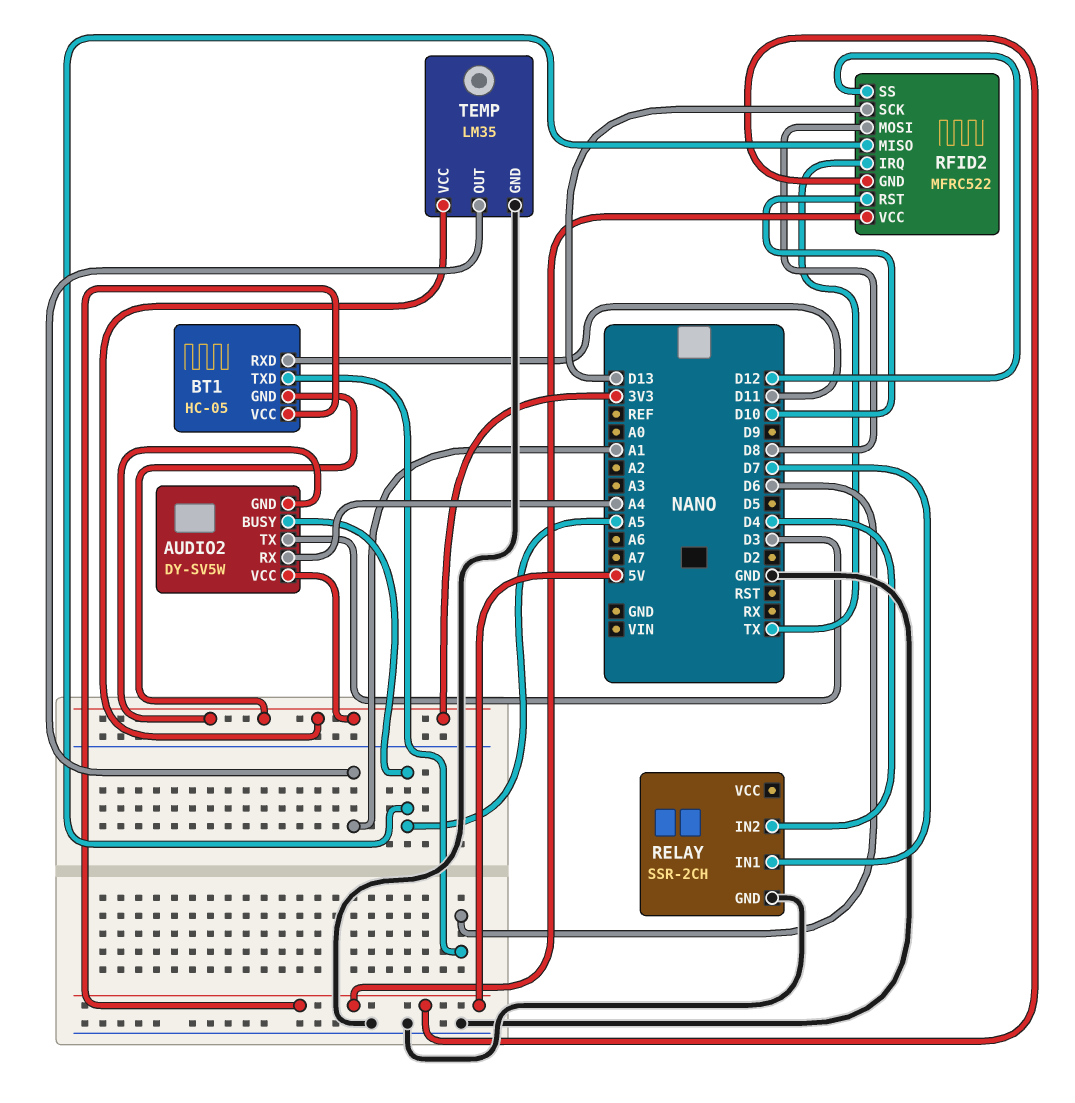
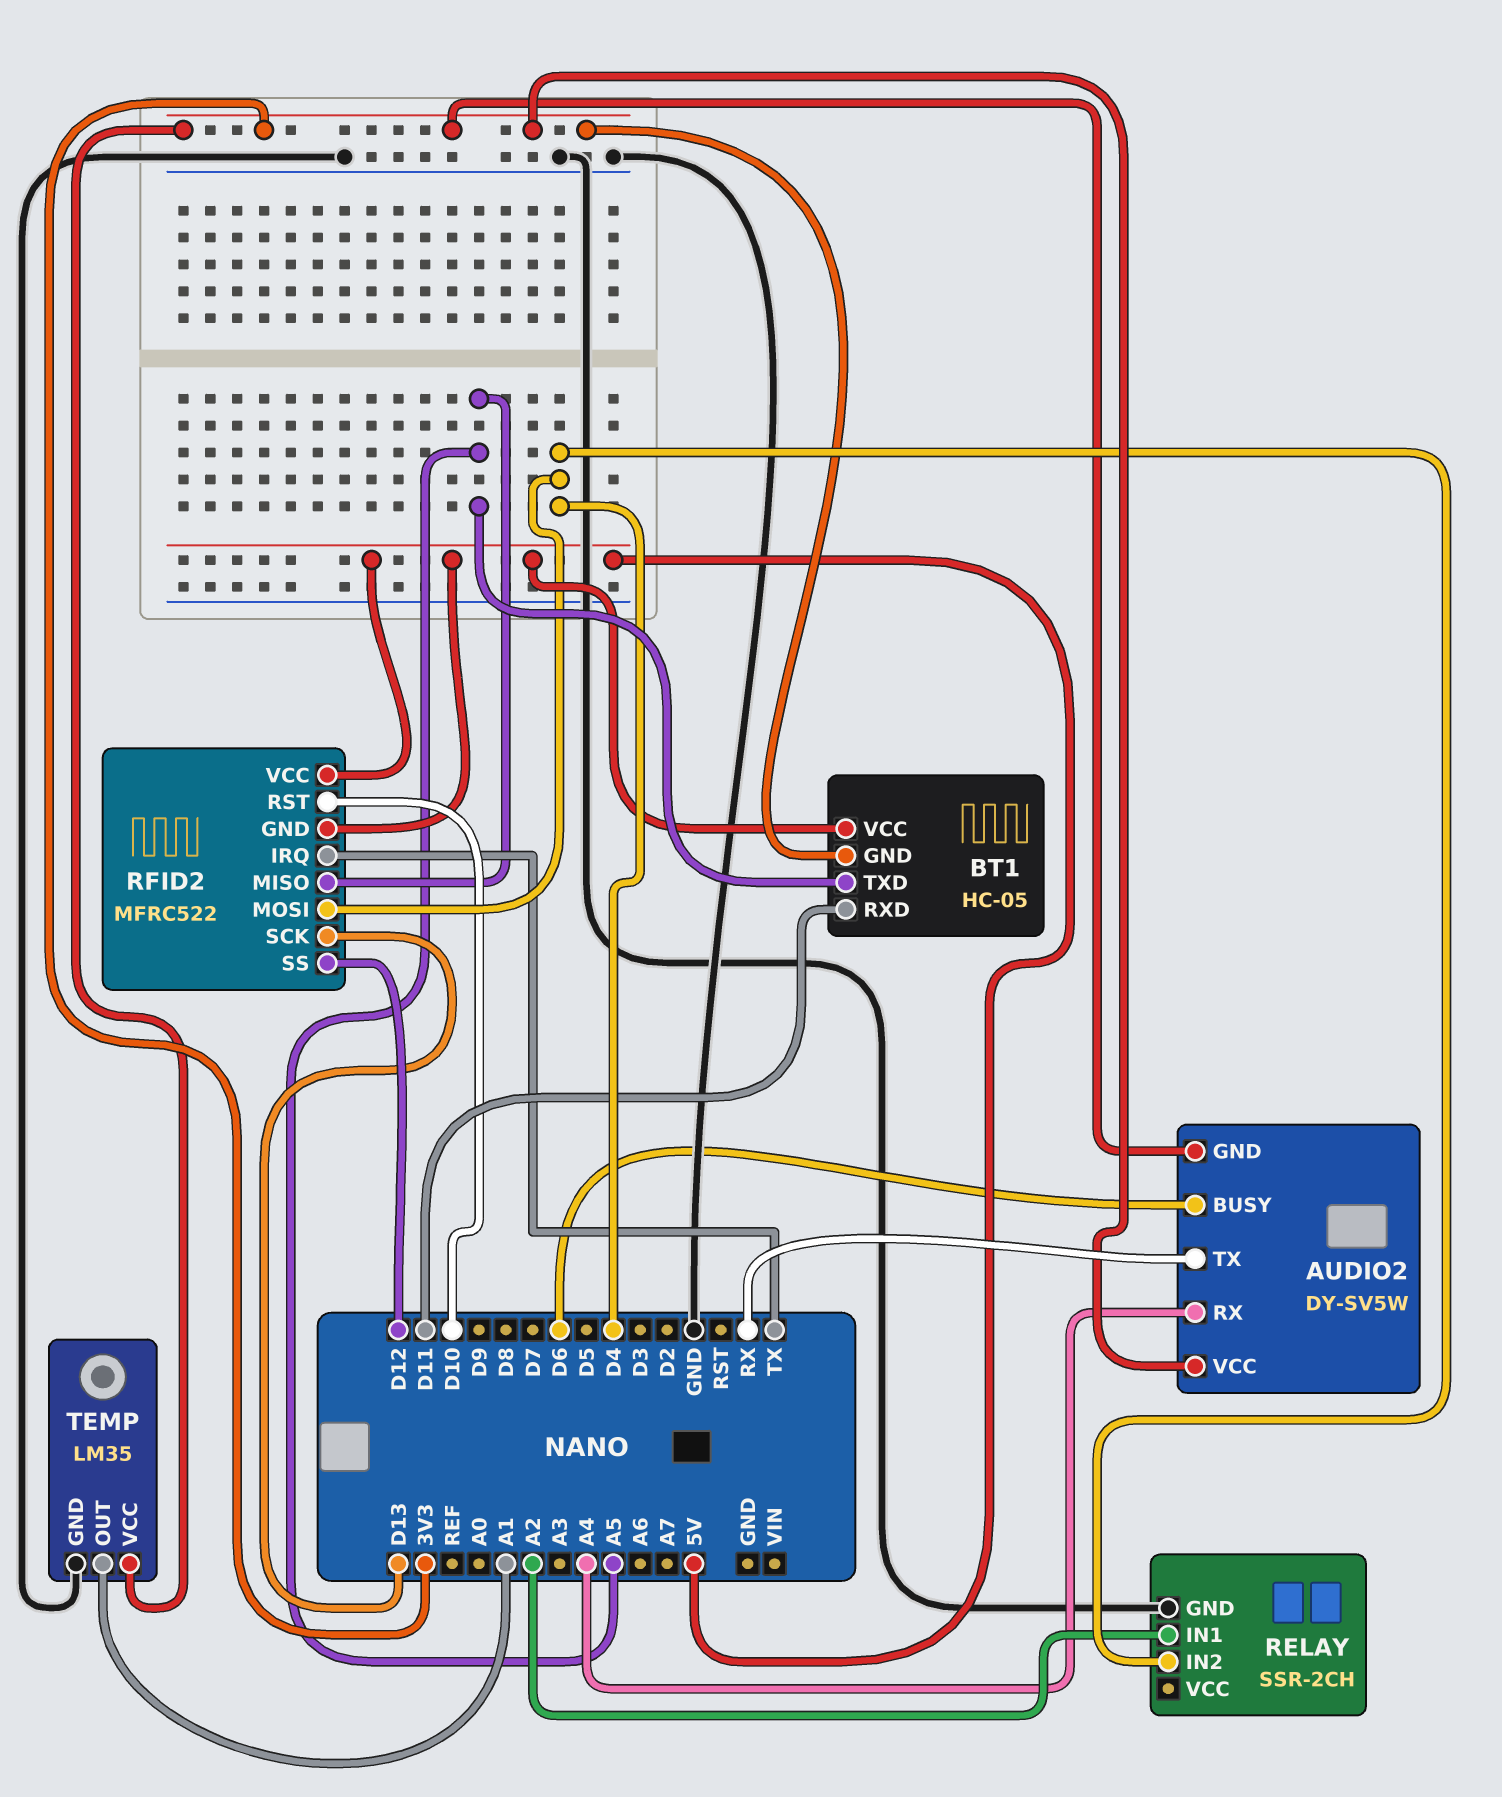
AUDIO2 pin BUSY: A5 -> D6
AUDIO2 pin TX: D3 -> RX
BT1 pin TXD: D6 -> A5
RELAY pin IN1: D7 -> A2
RFID2 pin MOSI: D8 -> D4

